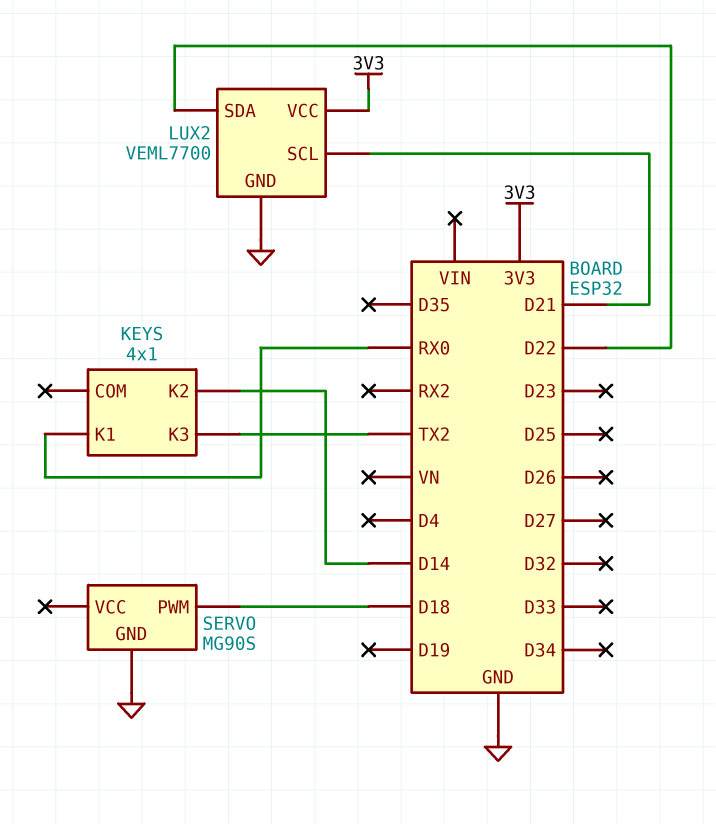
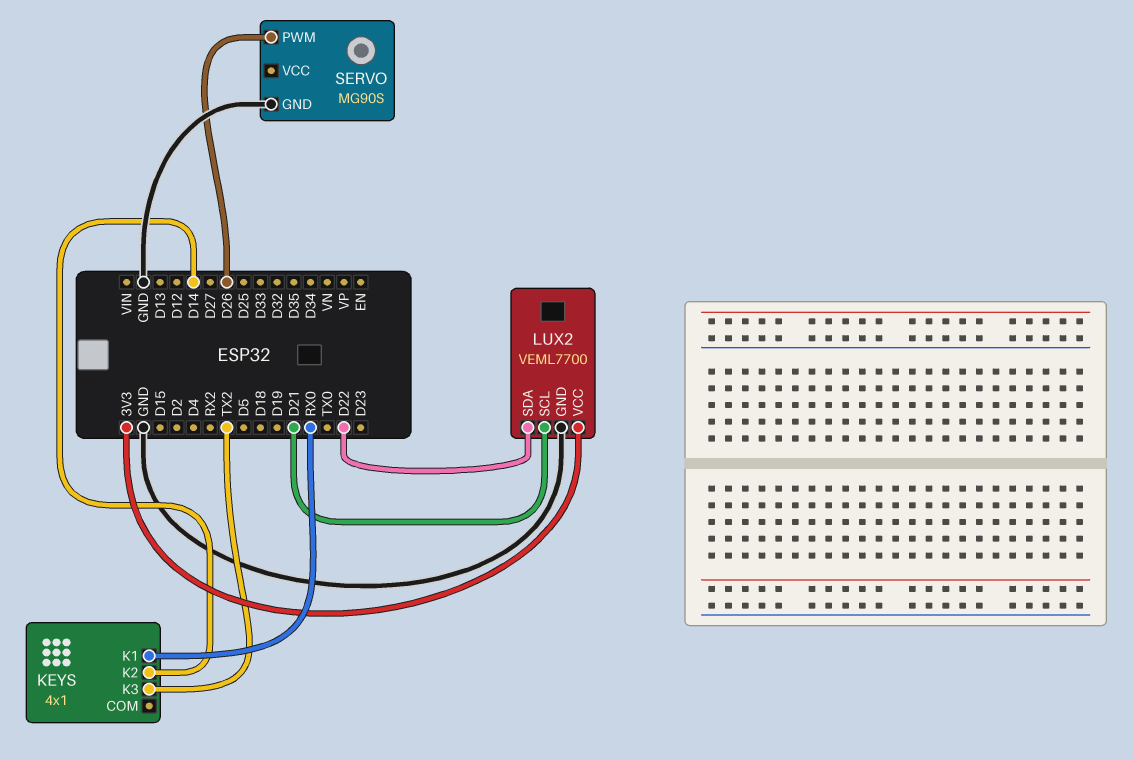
SERVO pin PWM: D18 -> D26

